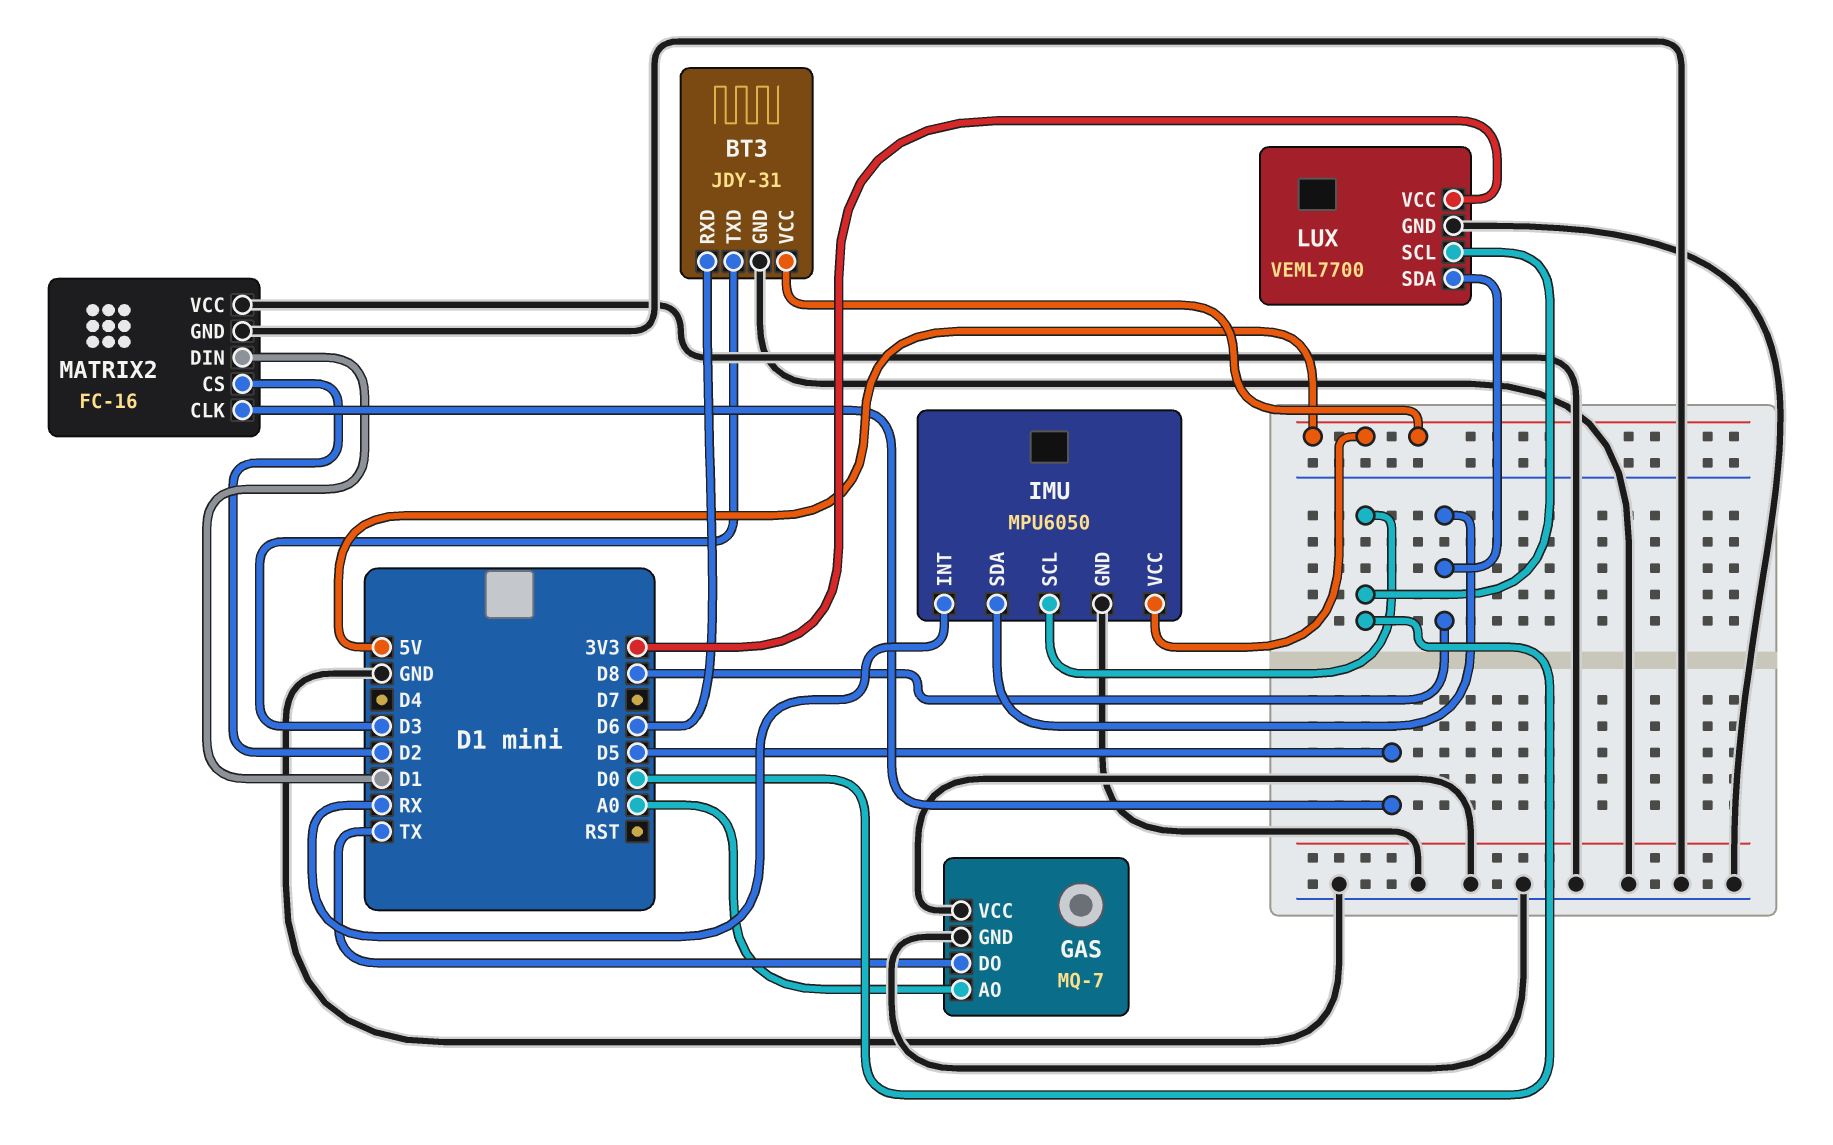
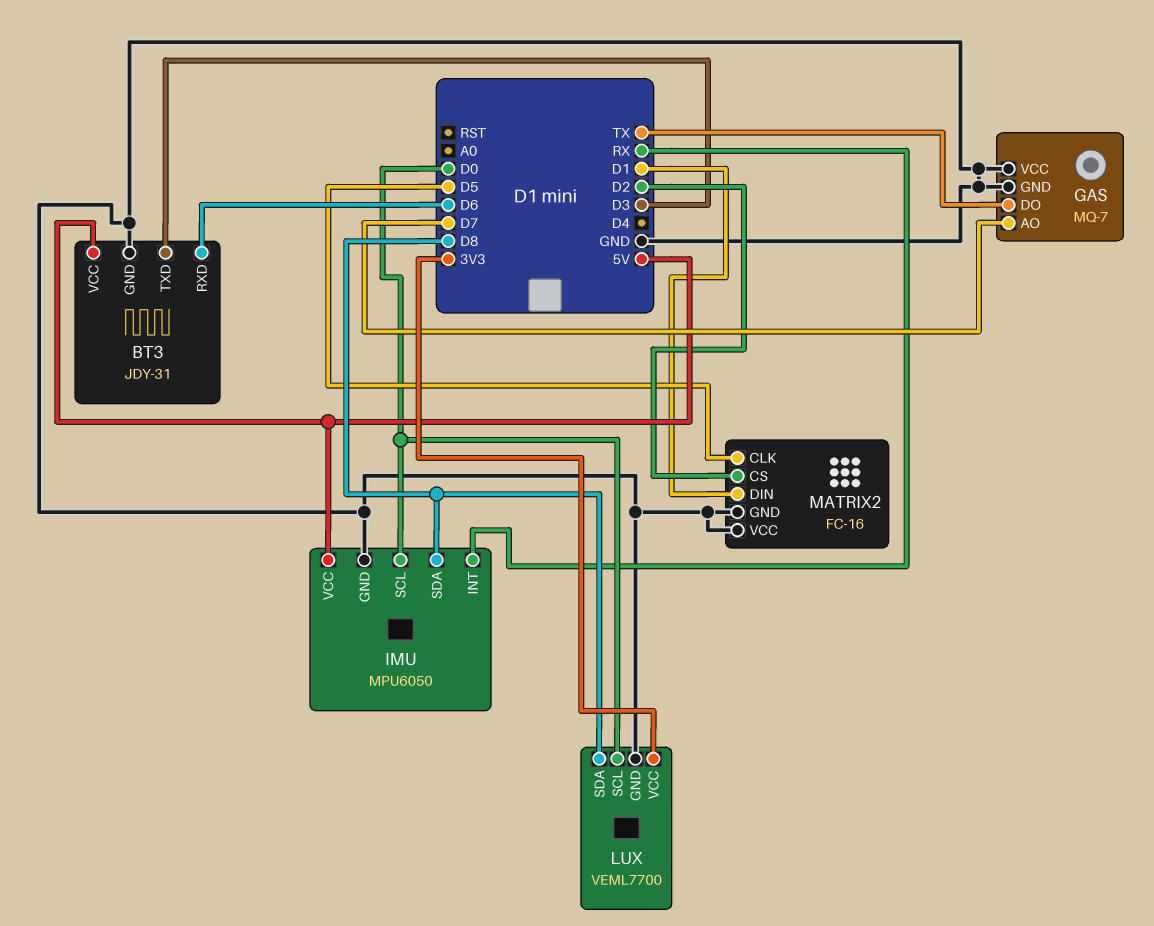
GAS pin AO: A0 -> D7

